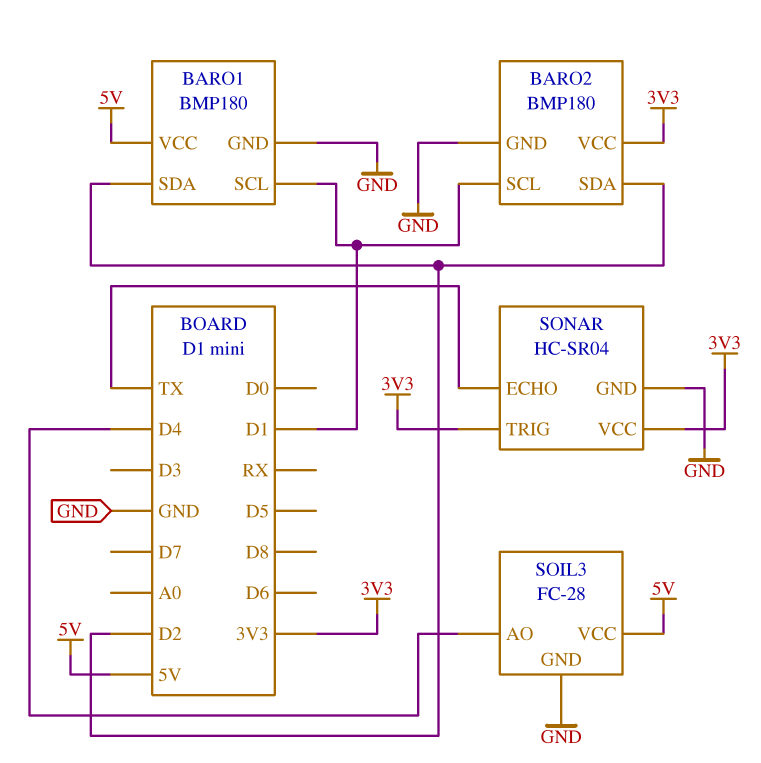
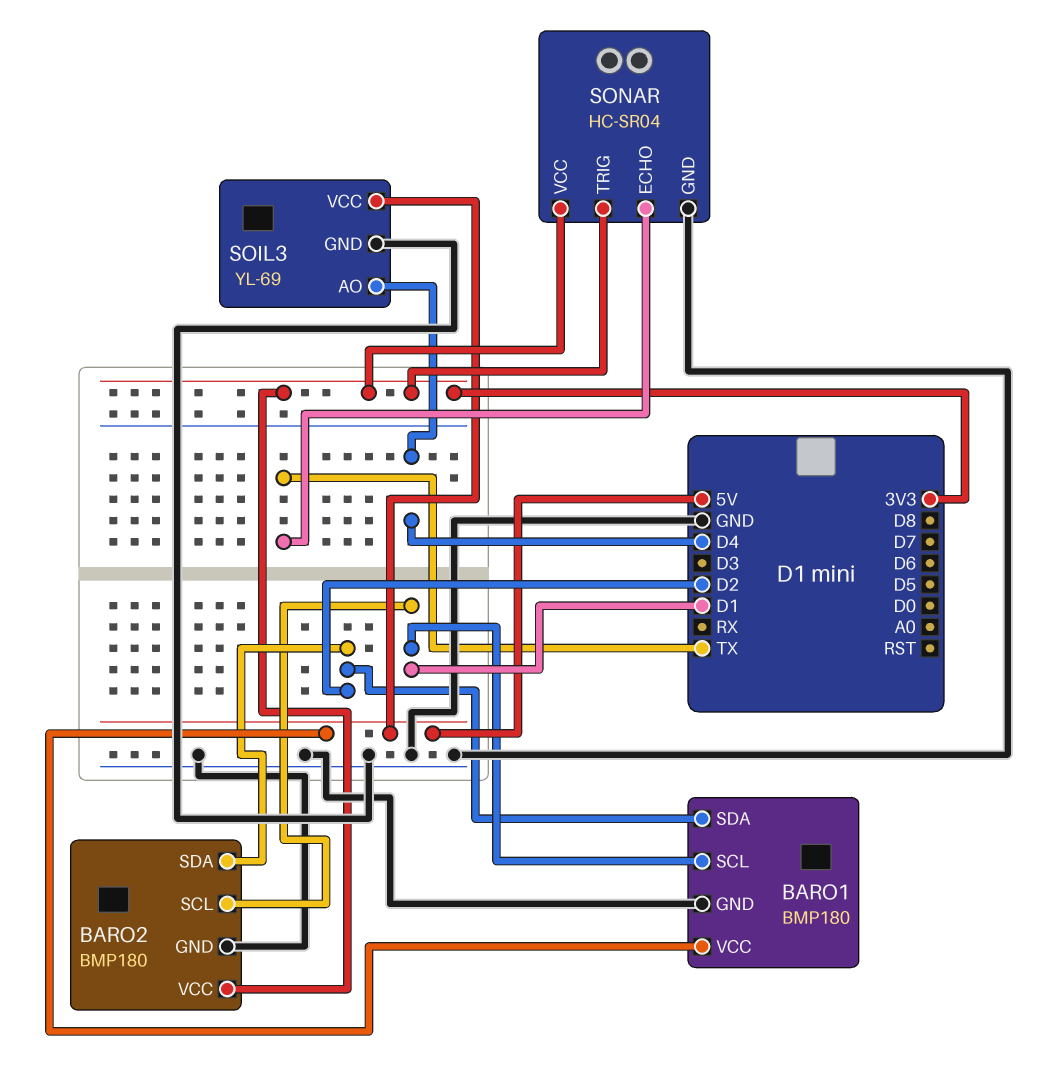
SOIL3: FC-28 -> YL-69

